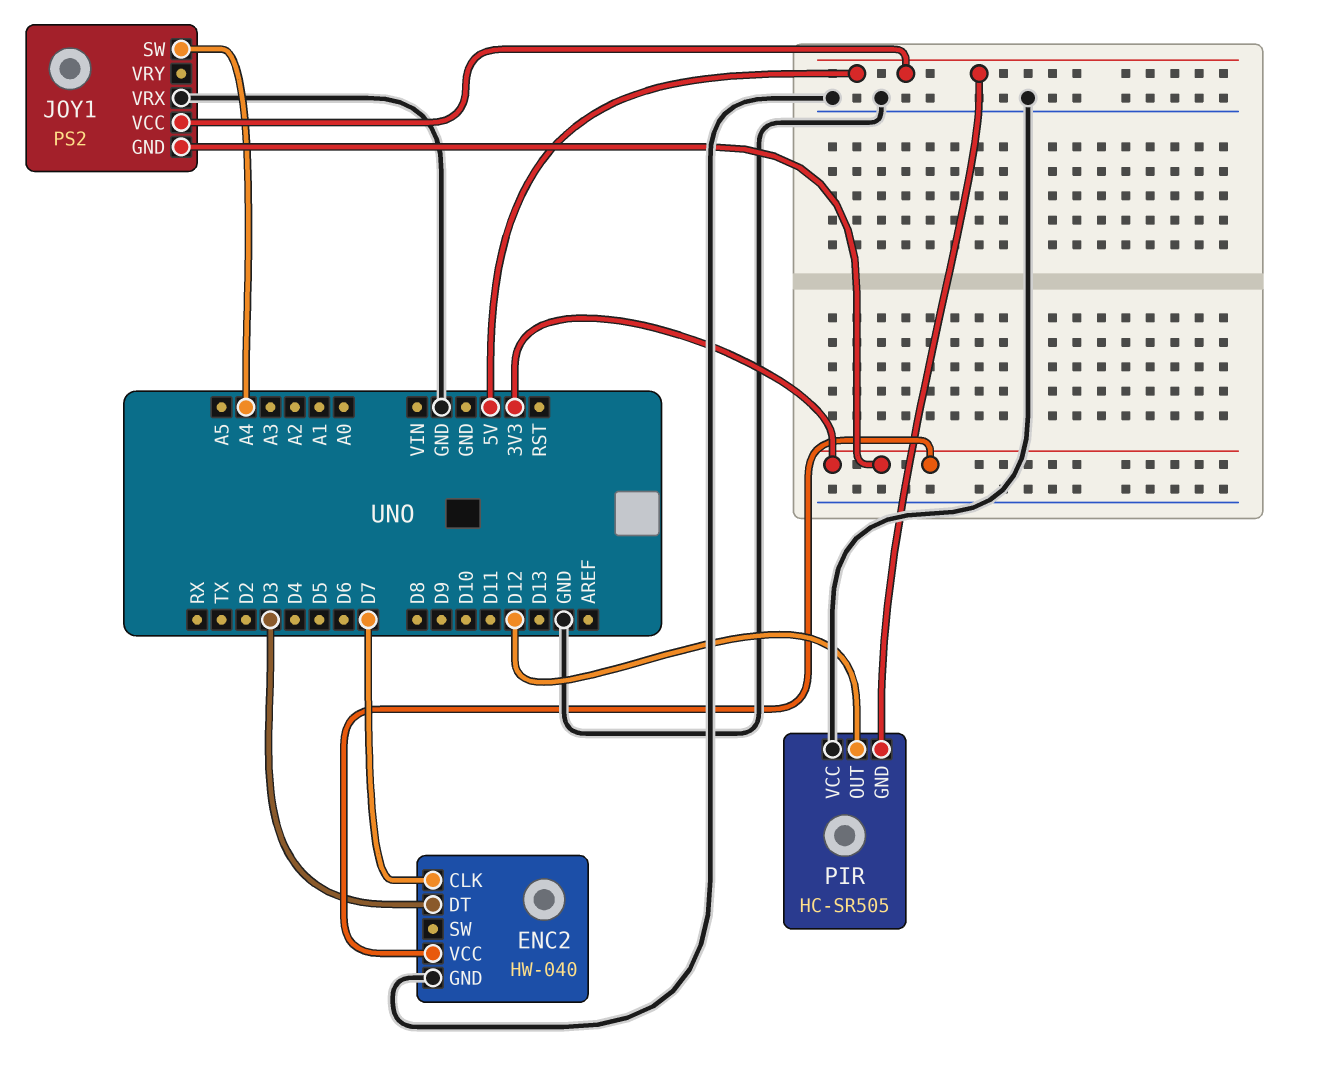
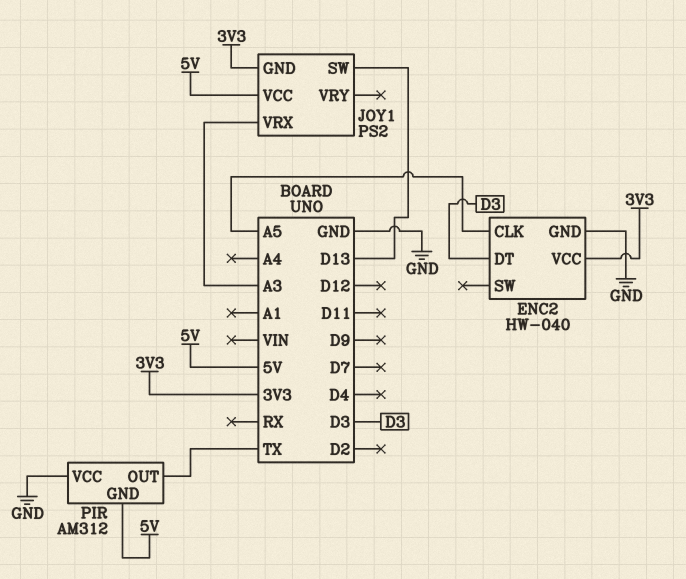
ENC2 pin CLK: D7 -> A5
JOY1 pin SW: A4 -> D13
JOY1 pin VRX: GND -> A3
PIR: HC-SR505 -> AM312
PIR pin OUT: D12 -> TX

